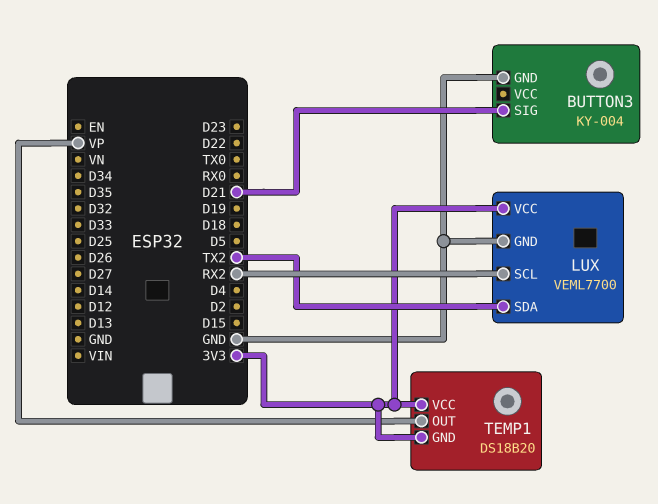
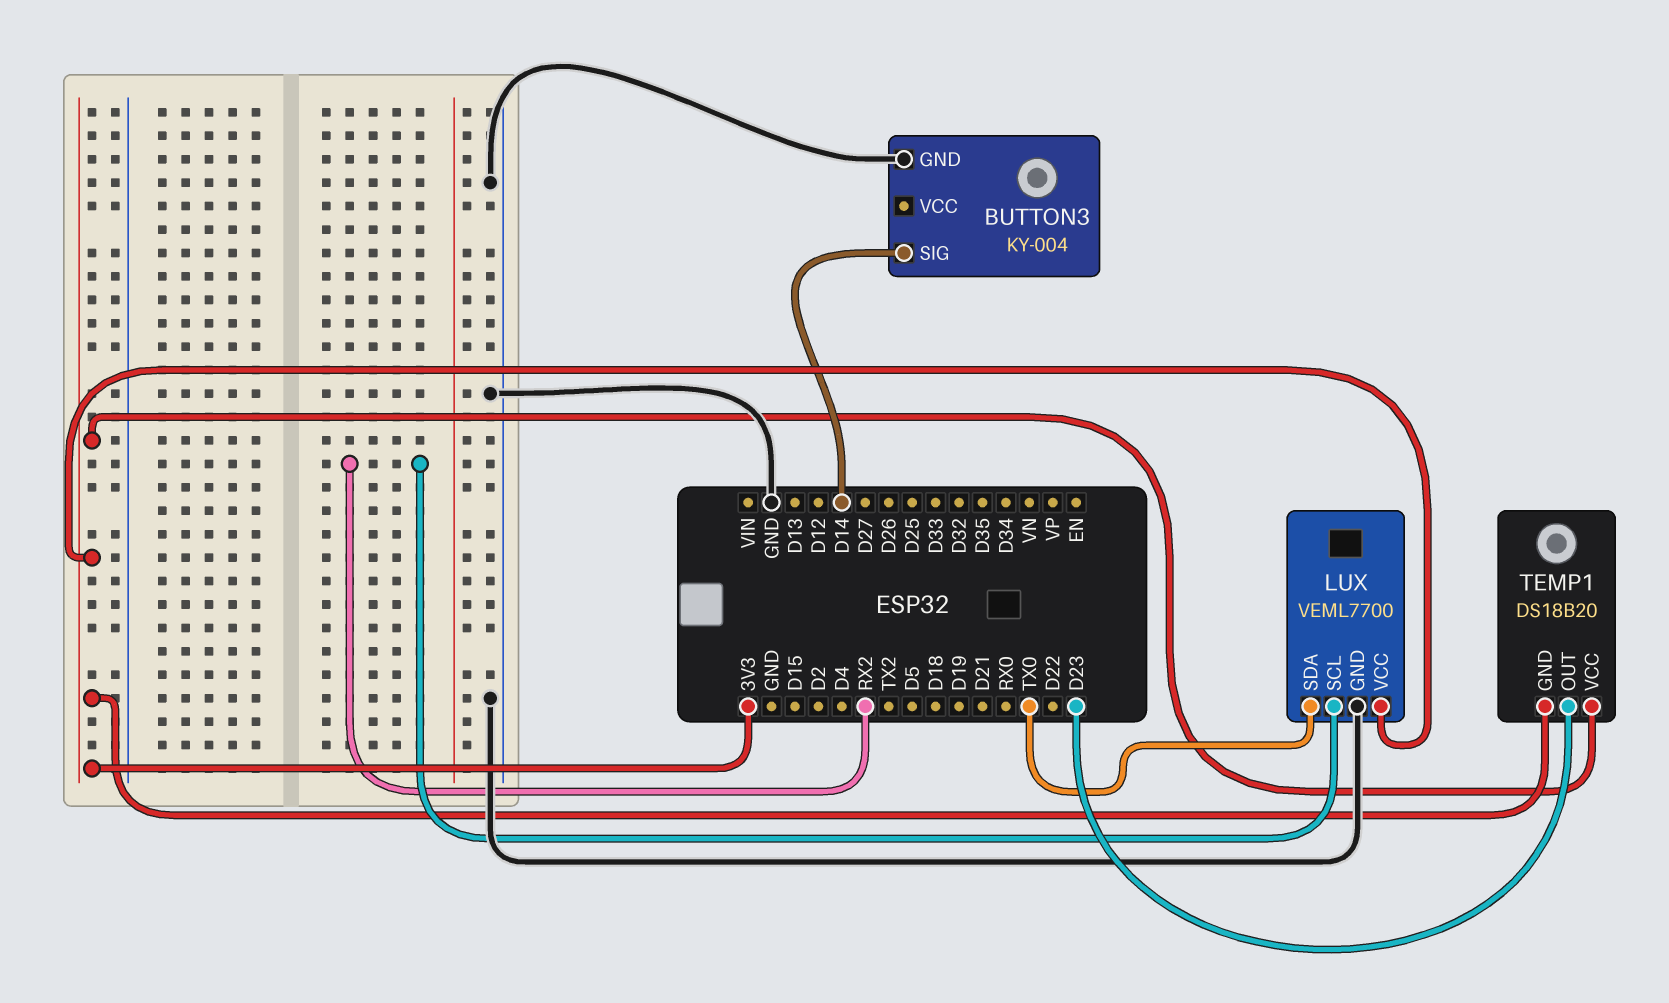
BUTTON3 pin SIG: D21 -> D14
LUX pin SDA: TX2 -> TX0
TEMP1 pin OUT: VP -> D23

